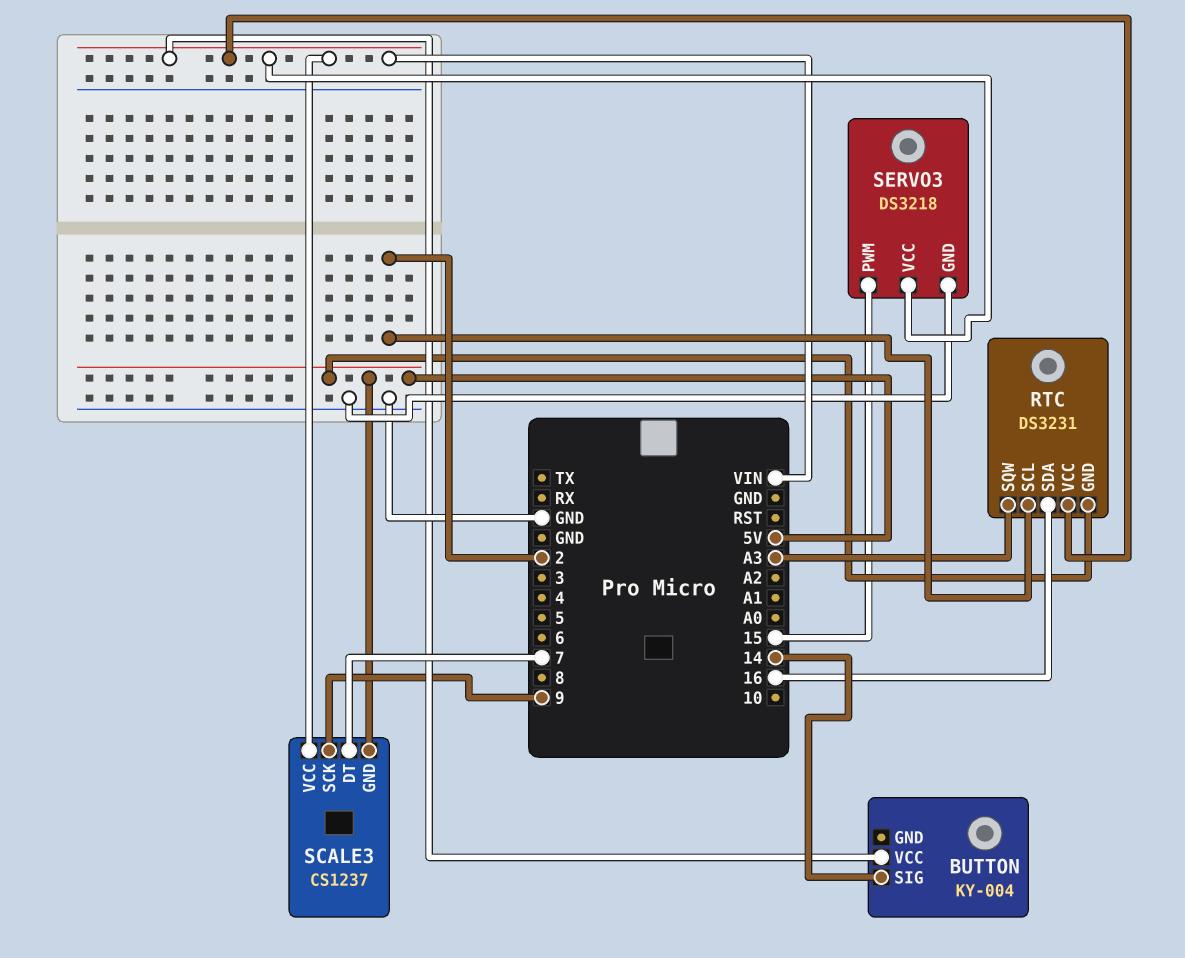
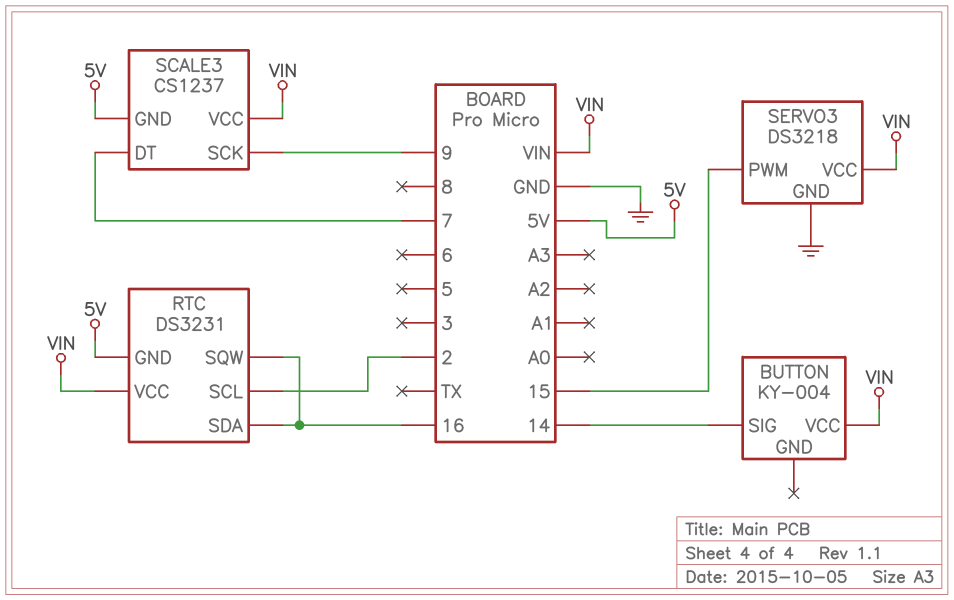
RTC pin SQW: A3 -> 16

